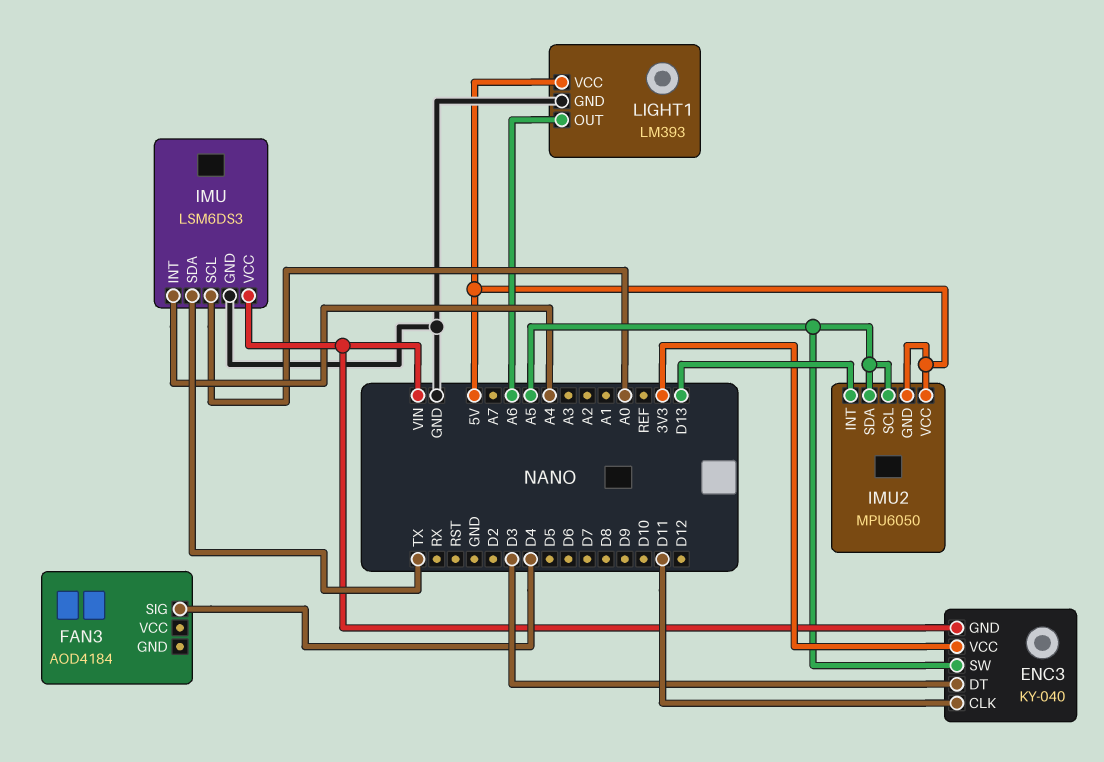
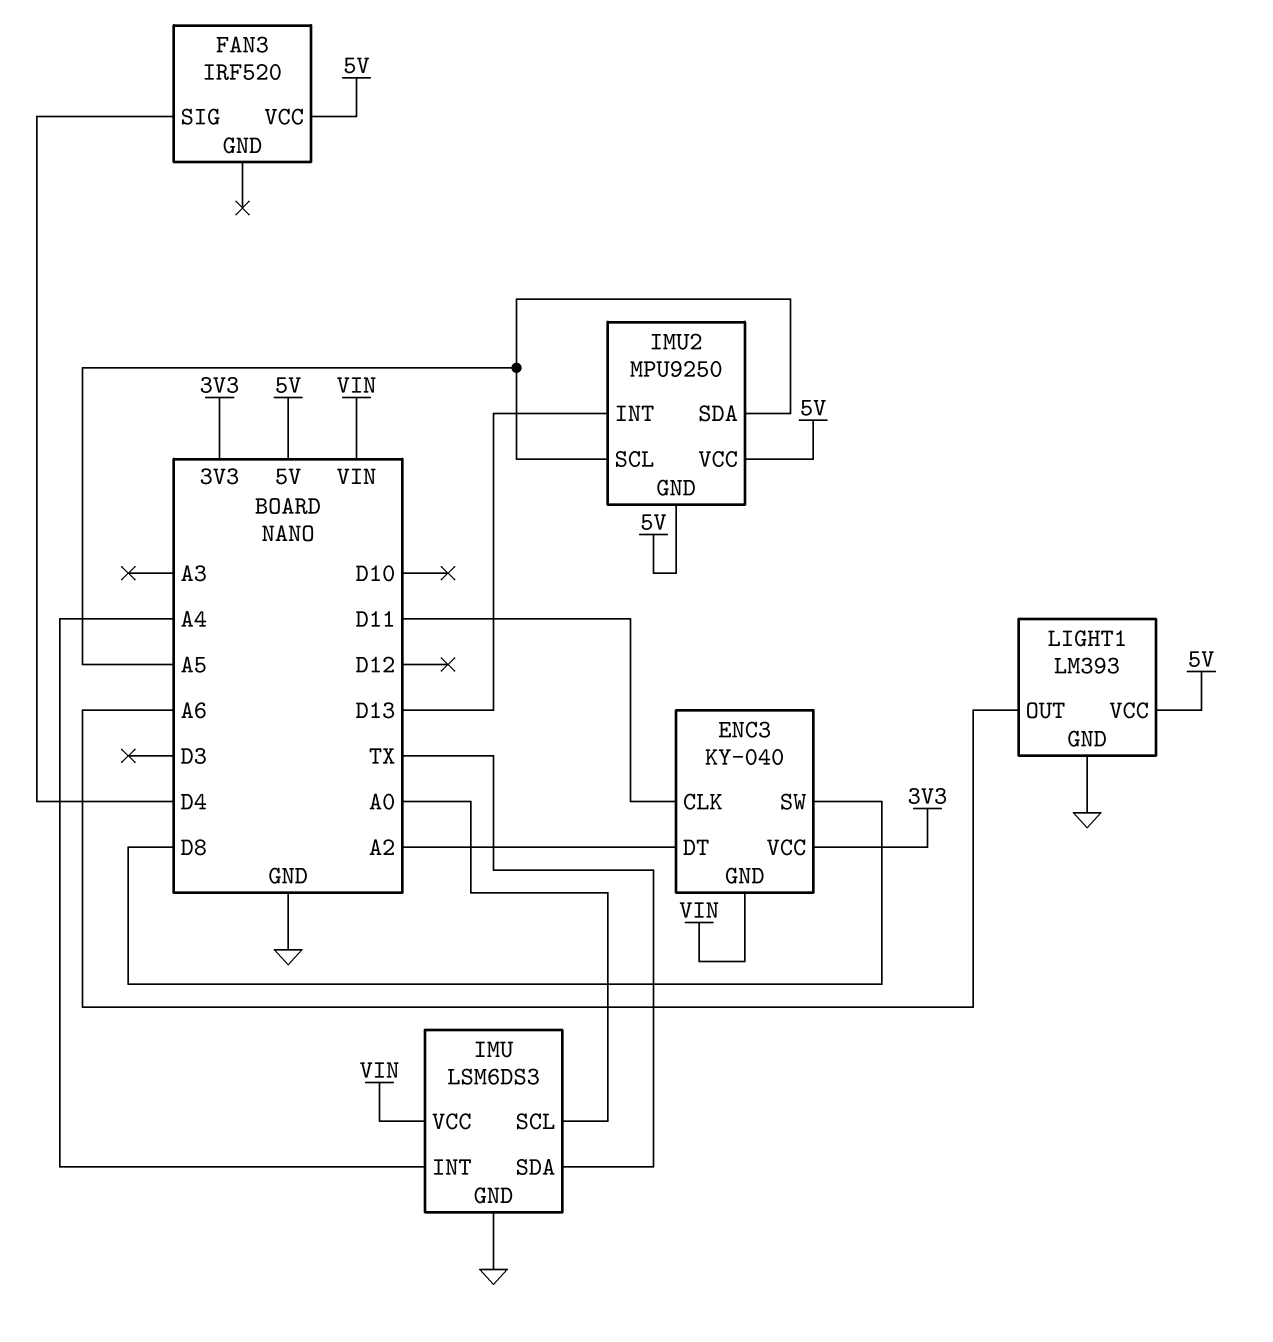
ENC3 pin DT: D3 -> A2
ENC3 pin SW: A5 -> D8
FAN3: AOD4184 -> IRF520
FAN3 pin VCC: none -> 5V
IMU2: MPU6050 -> MPU9250

